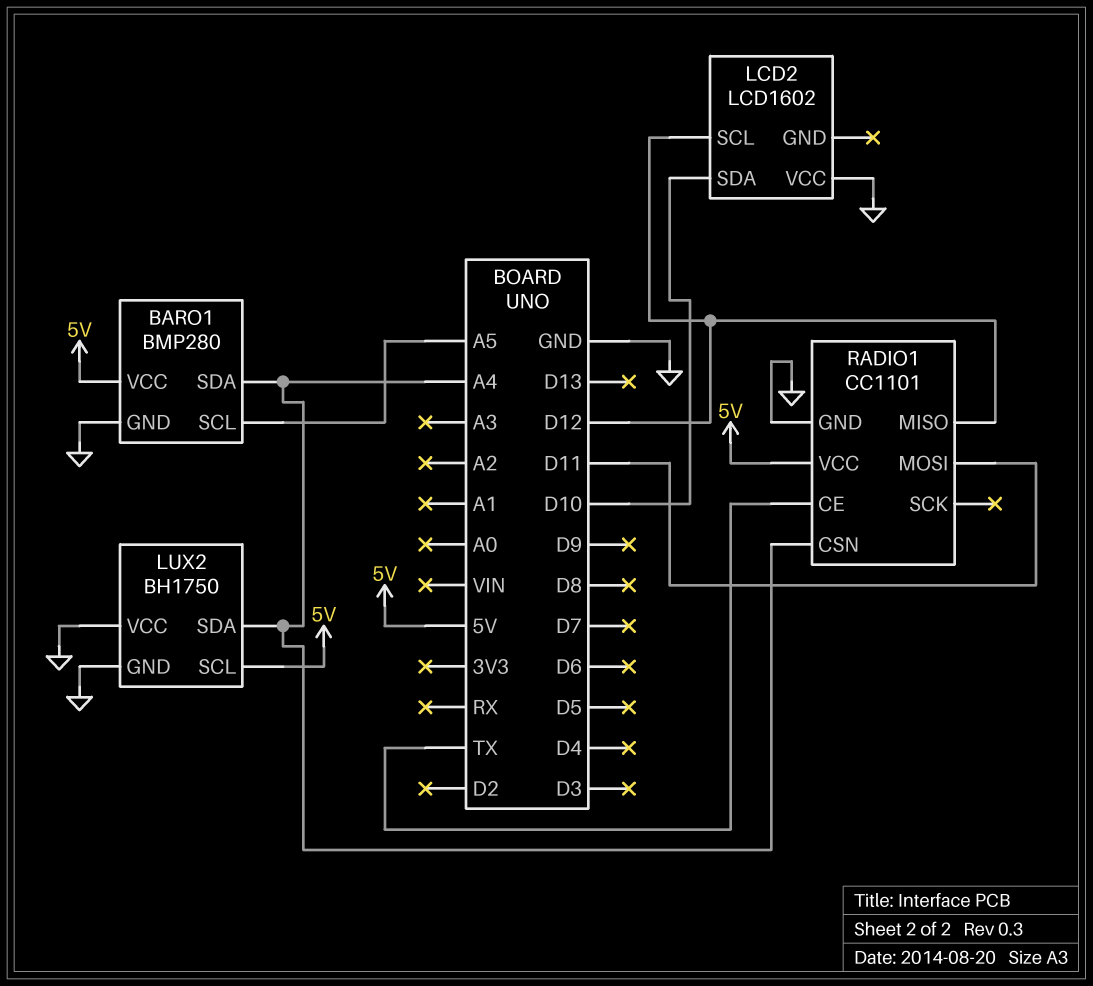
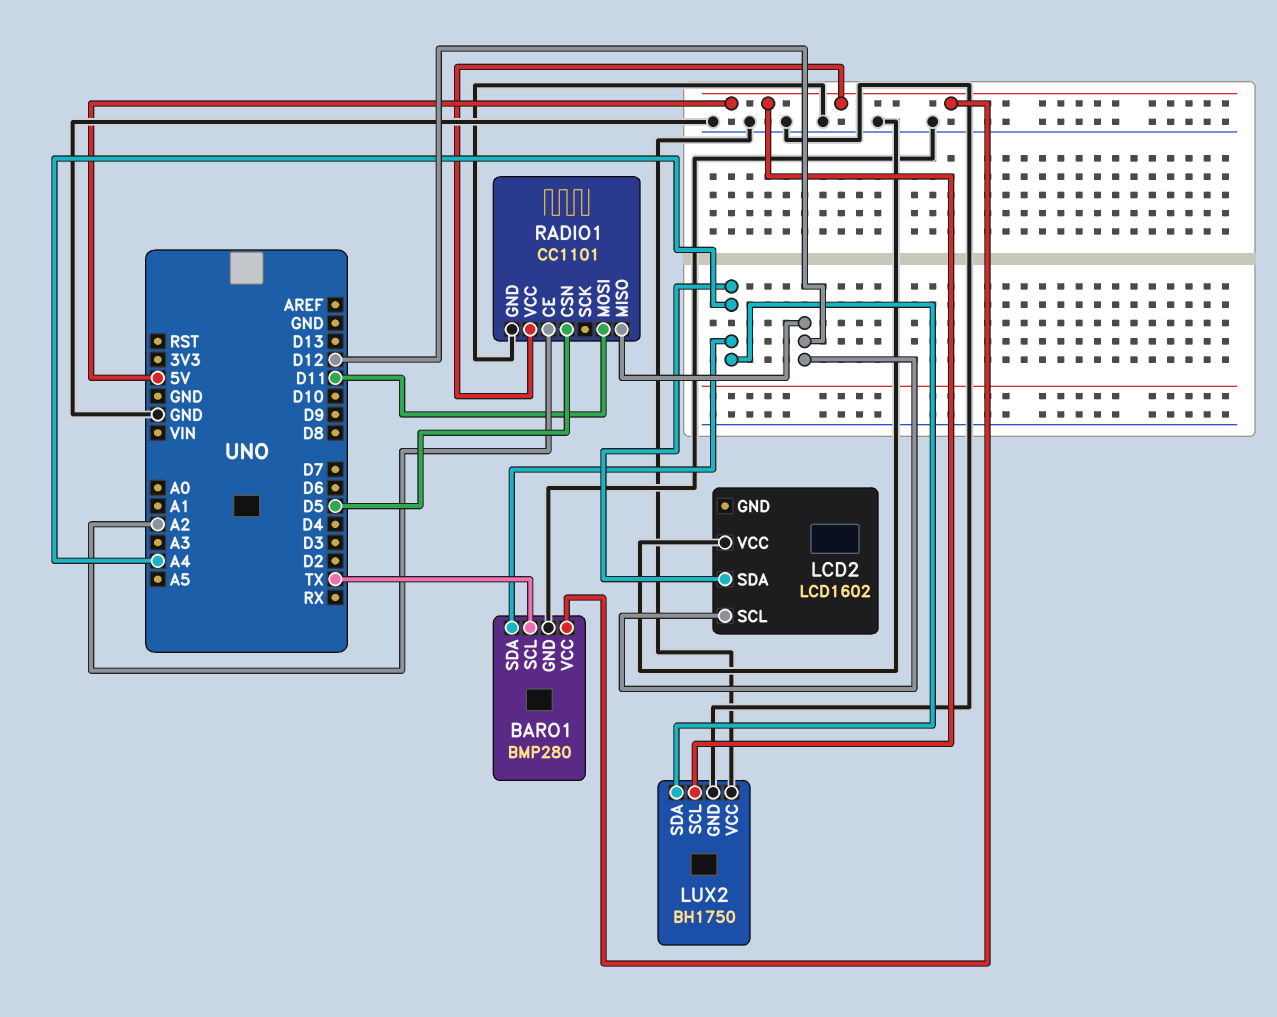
BARO1 pin SCL: A5 -> TX
LCD2 pin SDA: D10 -> A4
RADIO1 pin CE: TX -> A2
RADIO1 pin CSN: A4 -> D5

